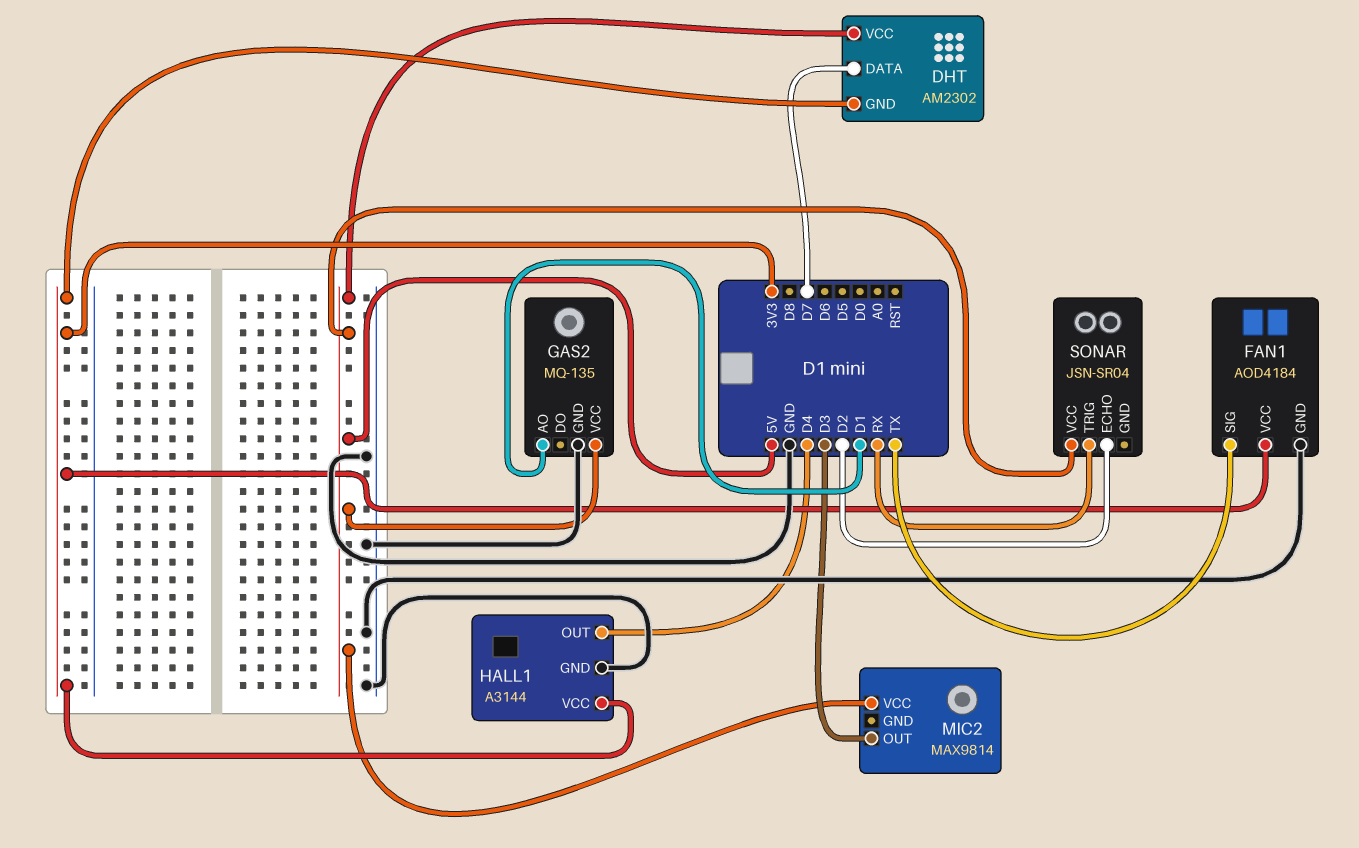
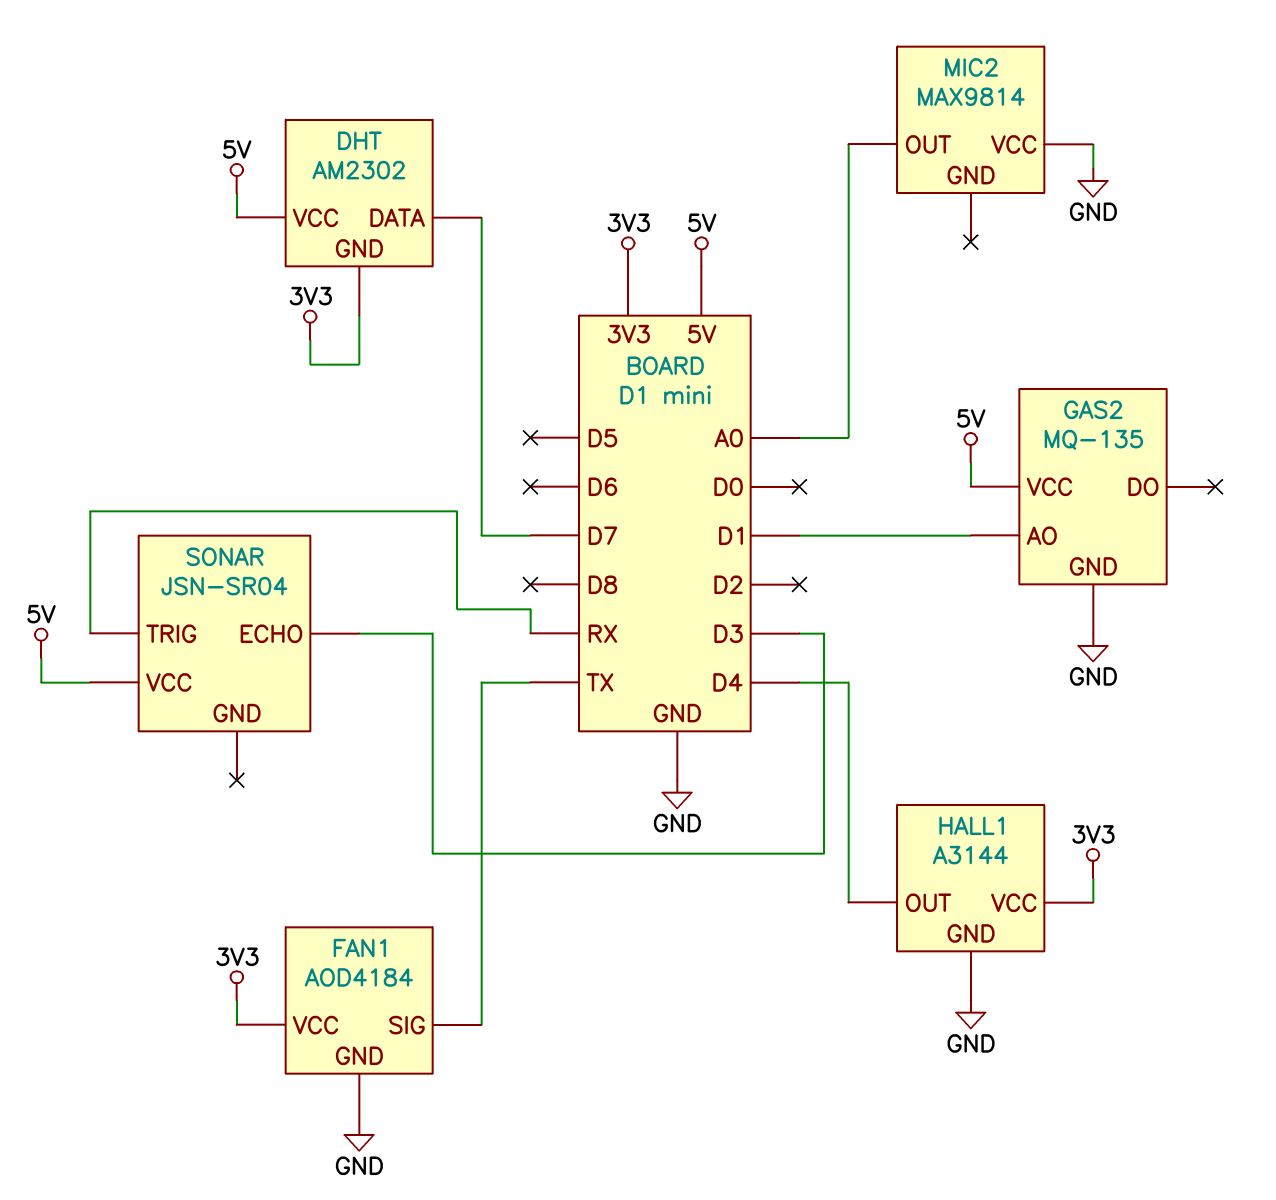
MIC2 pin OUT: D3 -> A0
MIC2 pin VCC: 5V -> GND
SONAR pin ECHO: D2 -> D3

